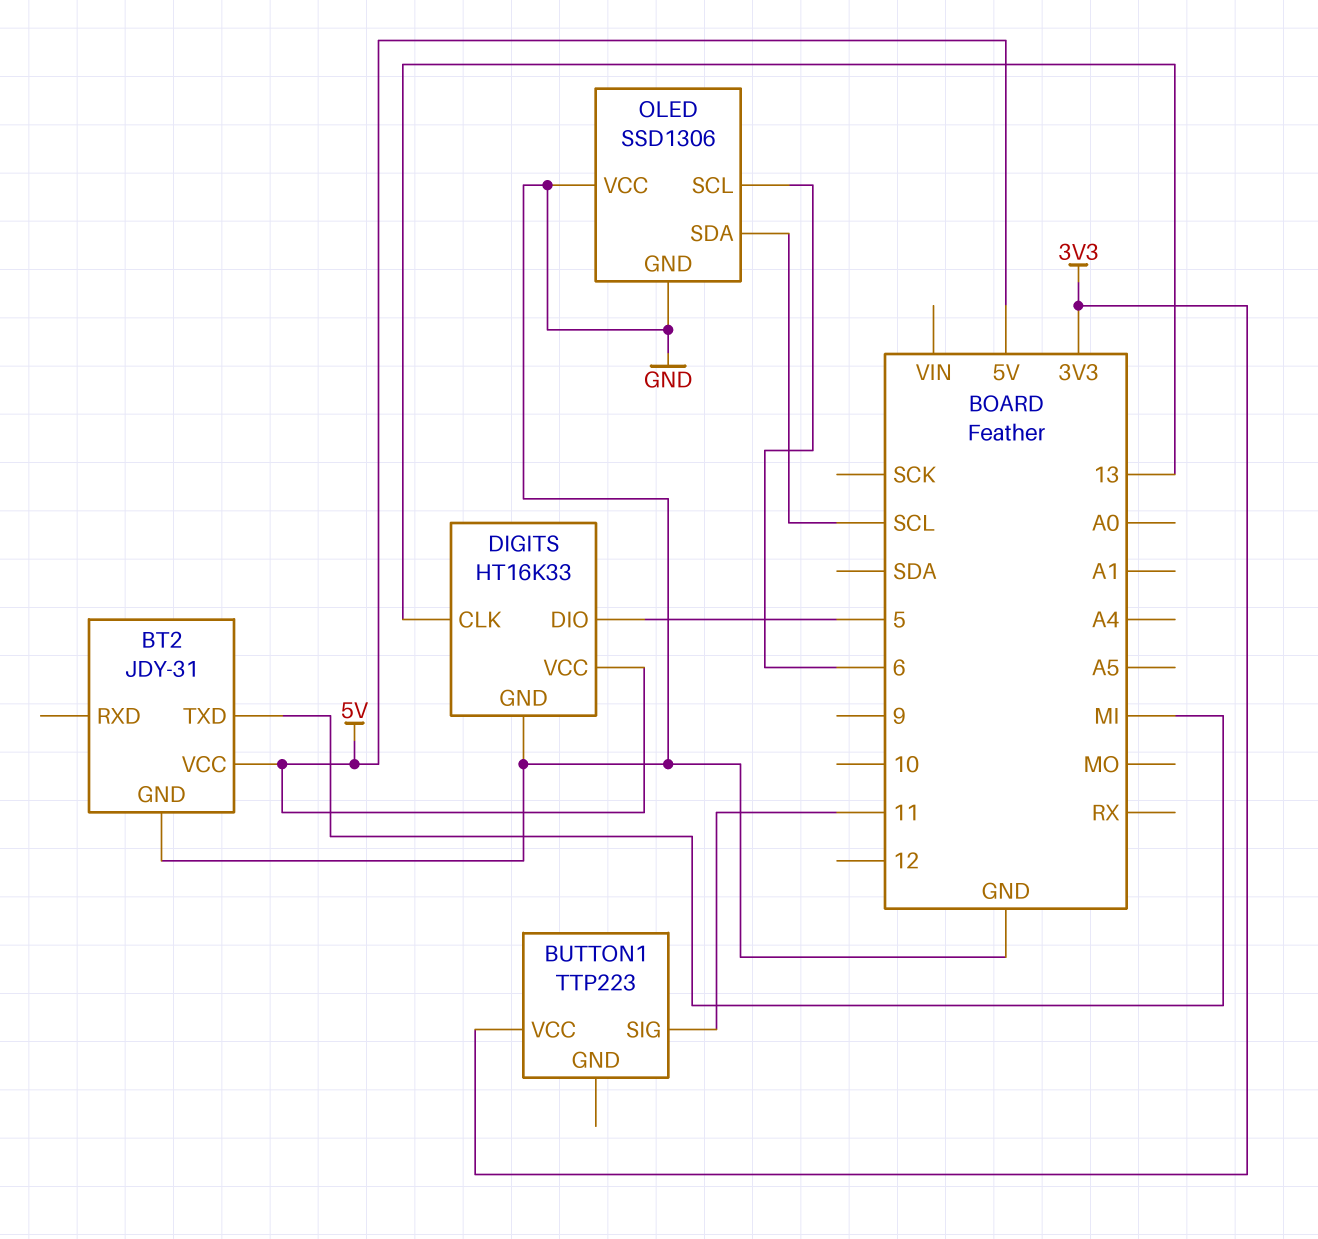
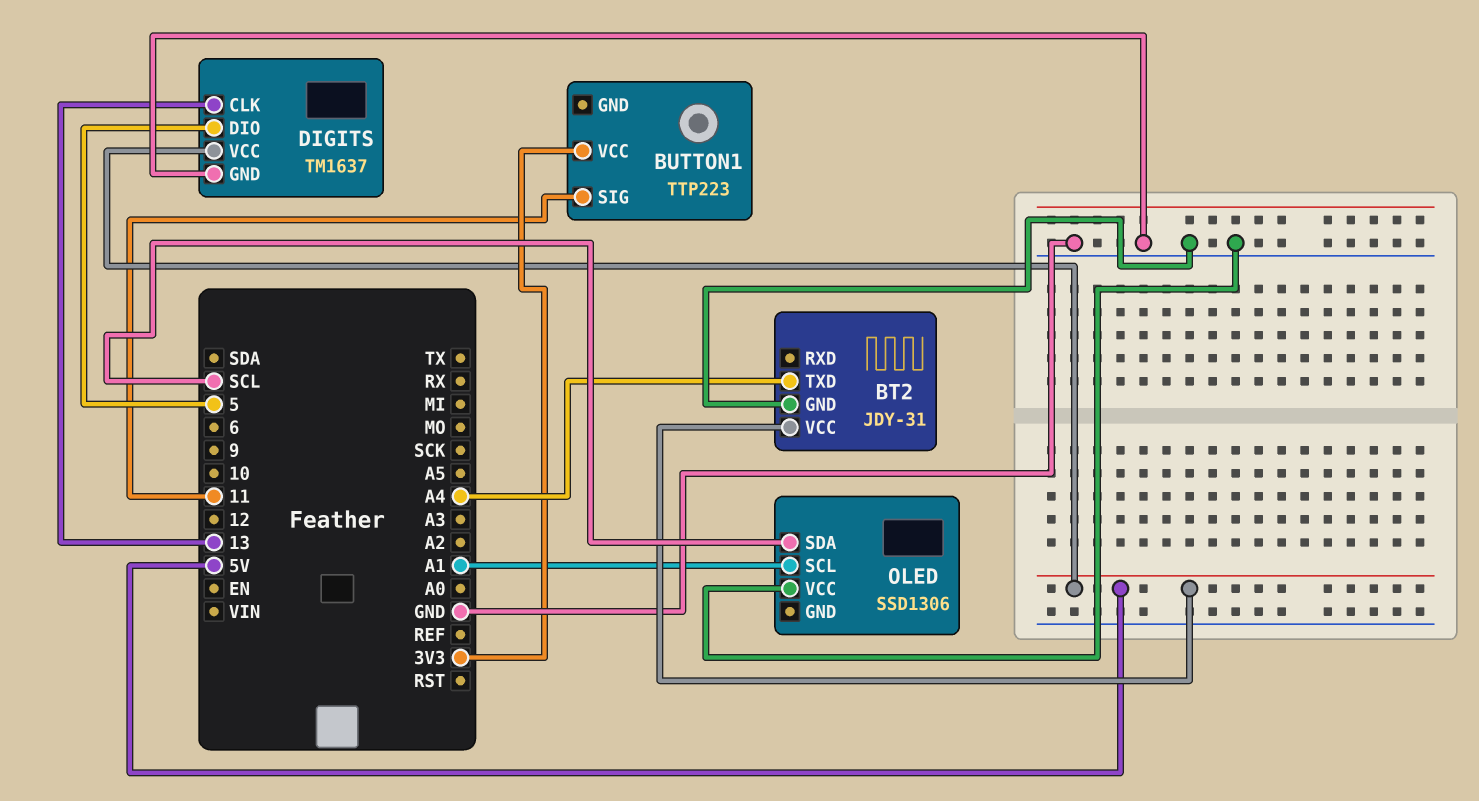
BT2 pin TXD: MI -> A4
DIGITS: HT16K33 -> TM1637
OLED pin GND: GND -> none
OLED pin SCL: 6 -> A1

